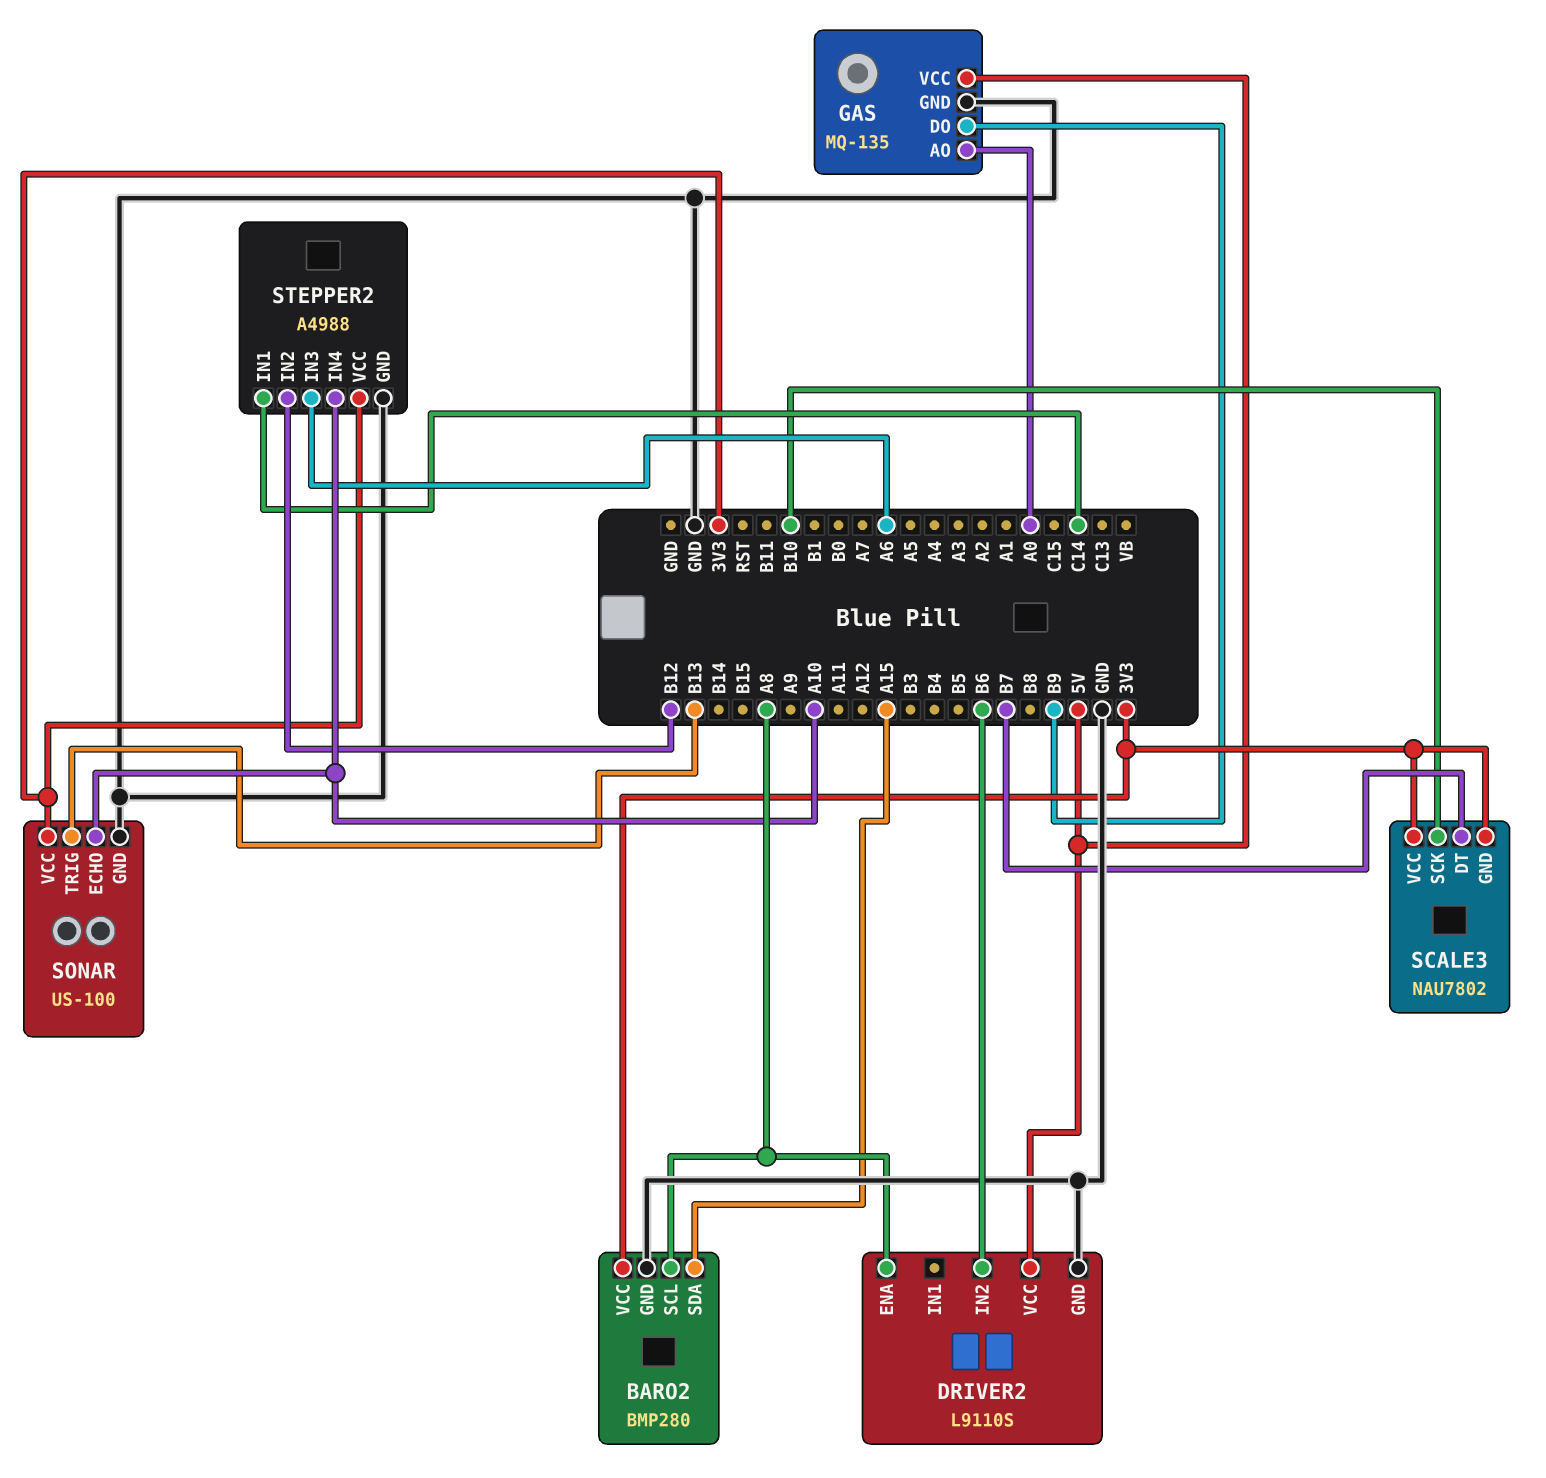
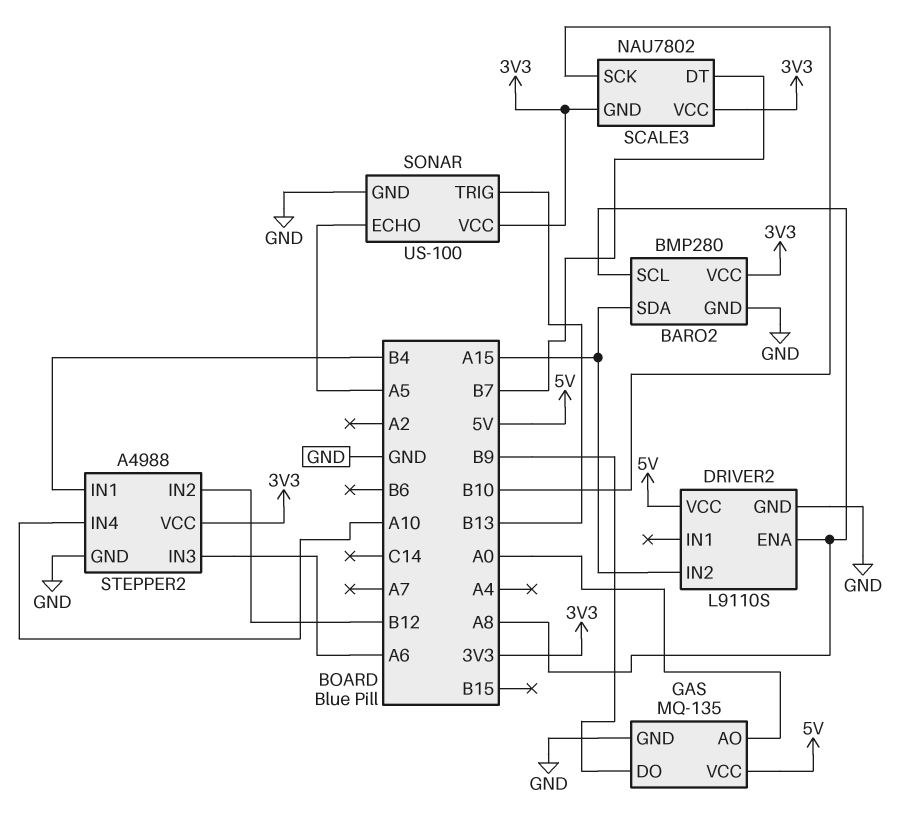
DRIVER2 pin IN2: B6 -> A15
SONAR pin ECHO: A10 -> A5
STEPPER2 pin IN1: C14 -> B4

